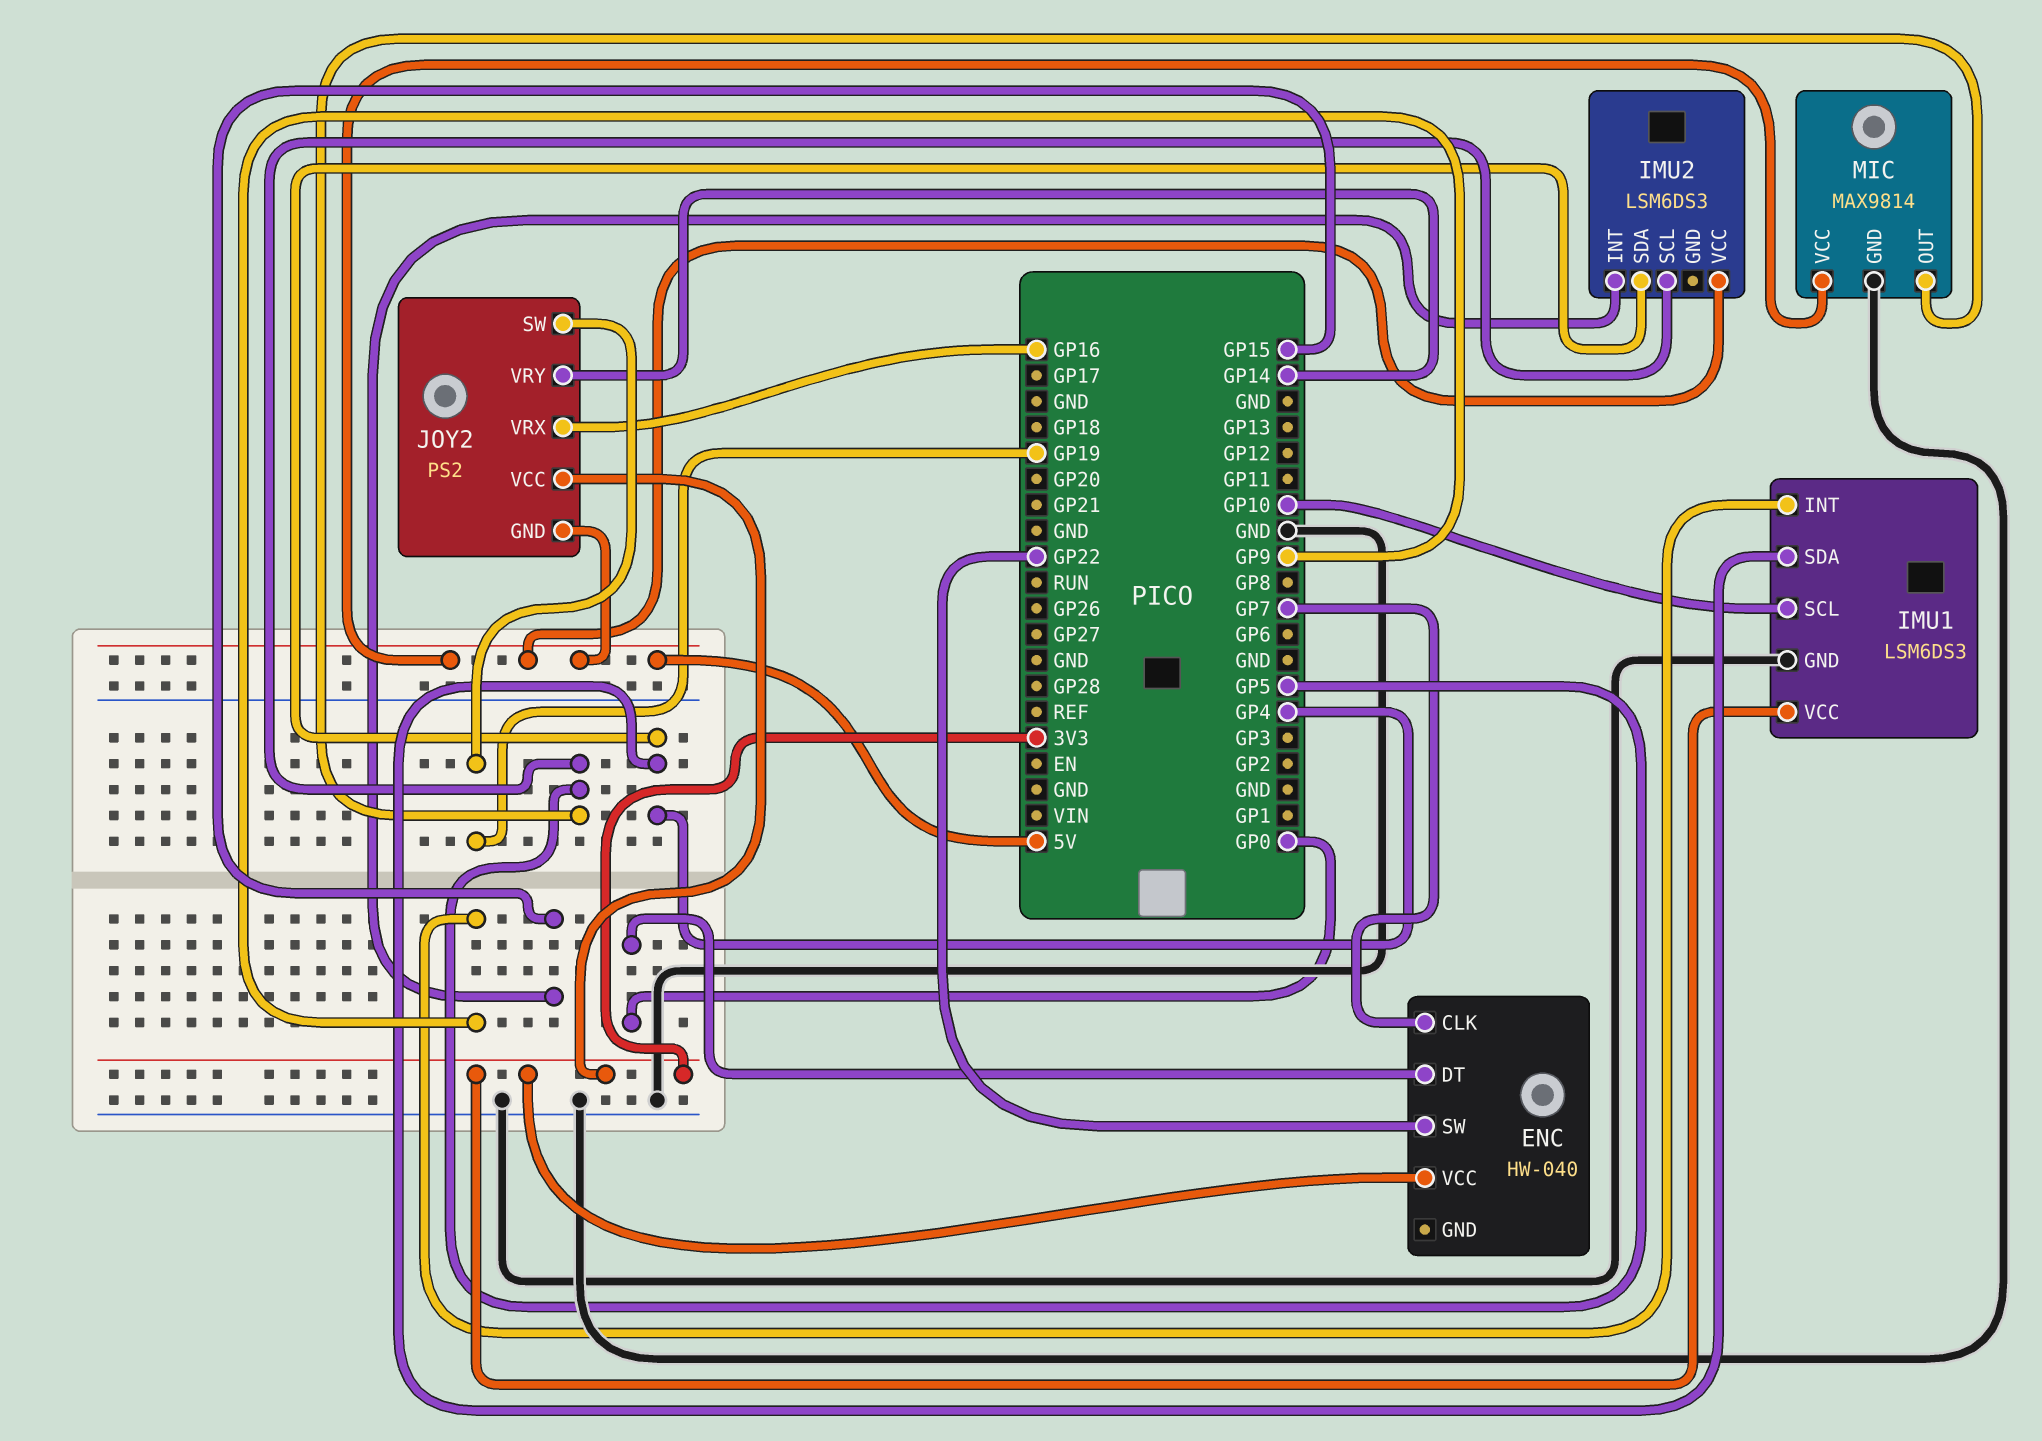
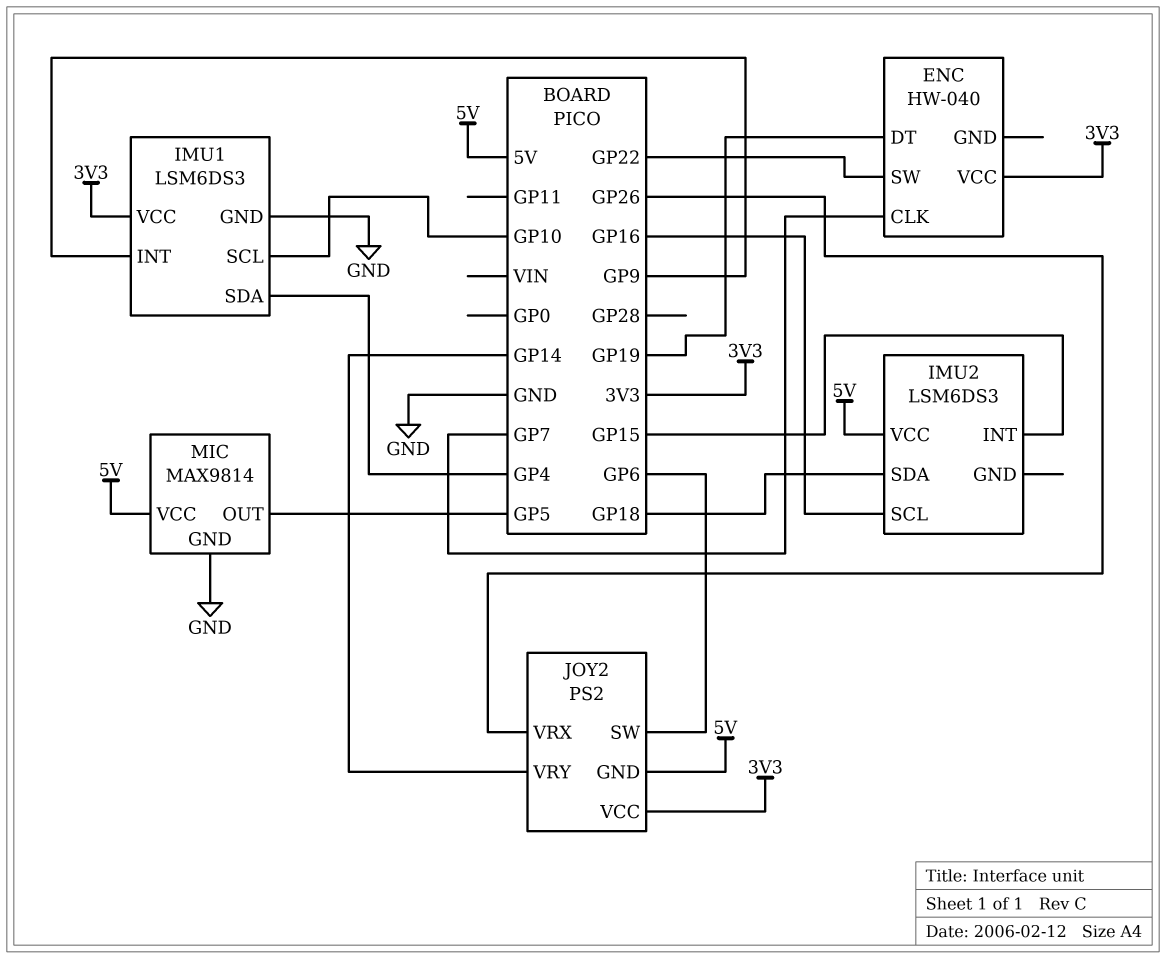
ENC pin DT: GP0 -> GP19
IMU2 pin SCL: GP5 -> GP16
IMU2 pin SDA: GP4 -> GP18
JOY2 pin SW: GP19 -> GP6
JOY2 pin VRX: GP16 -> GP26

